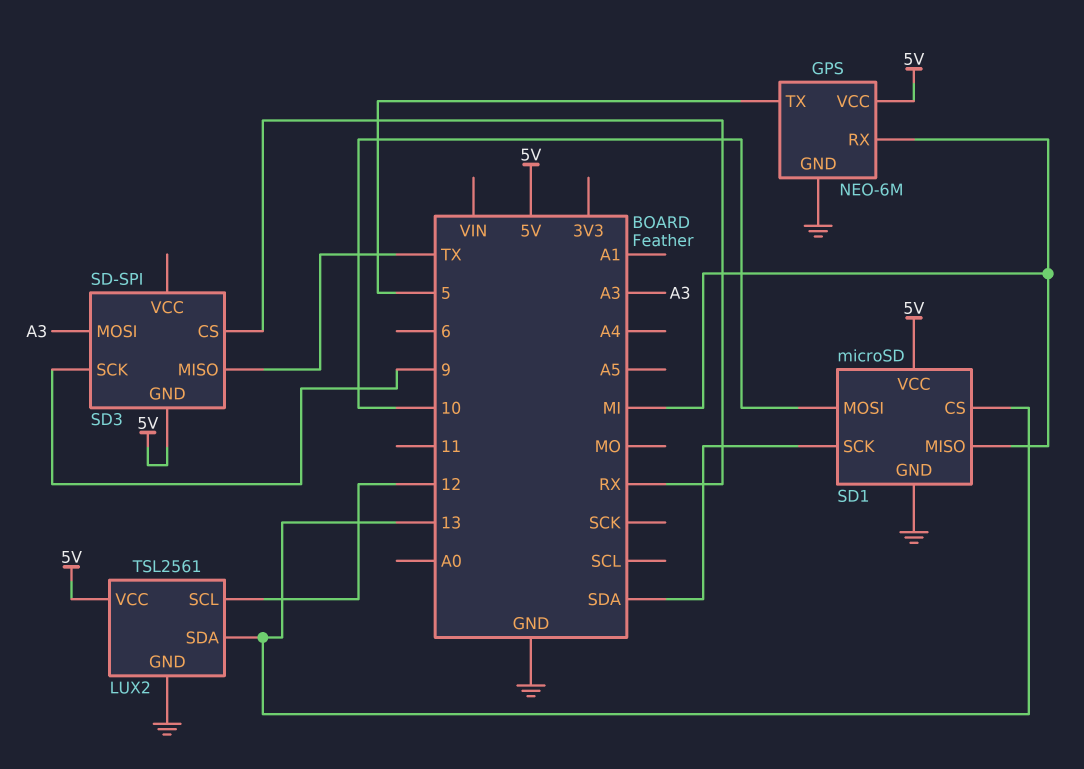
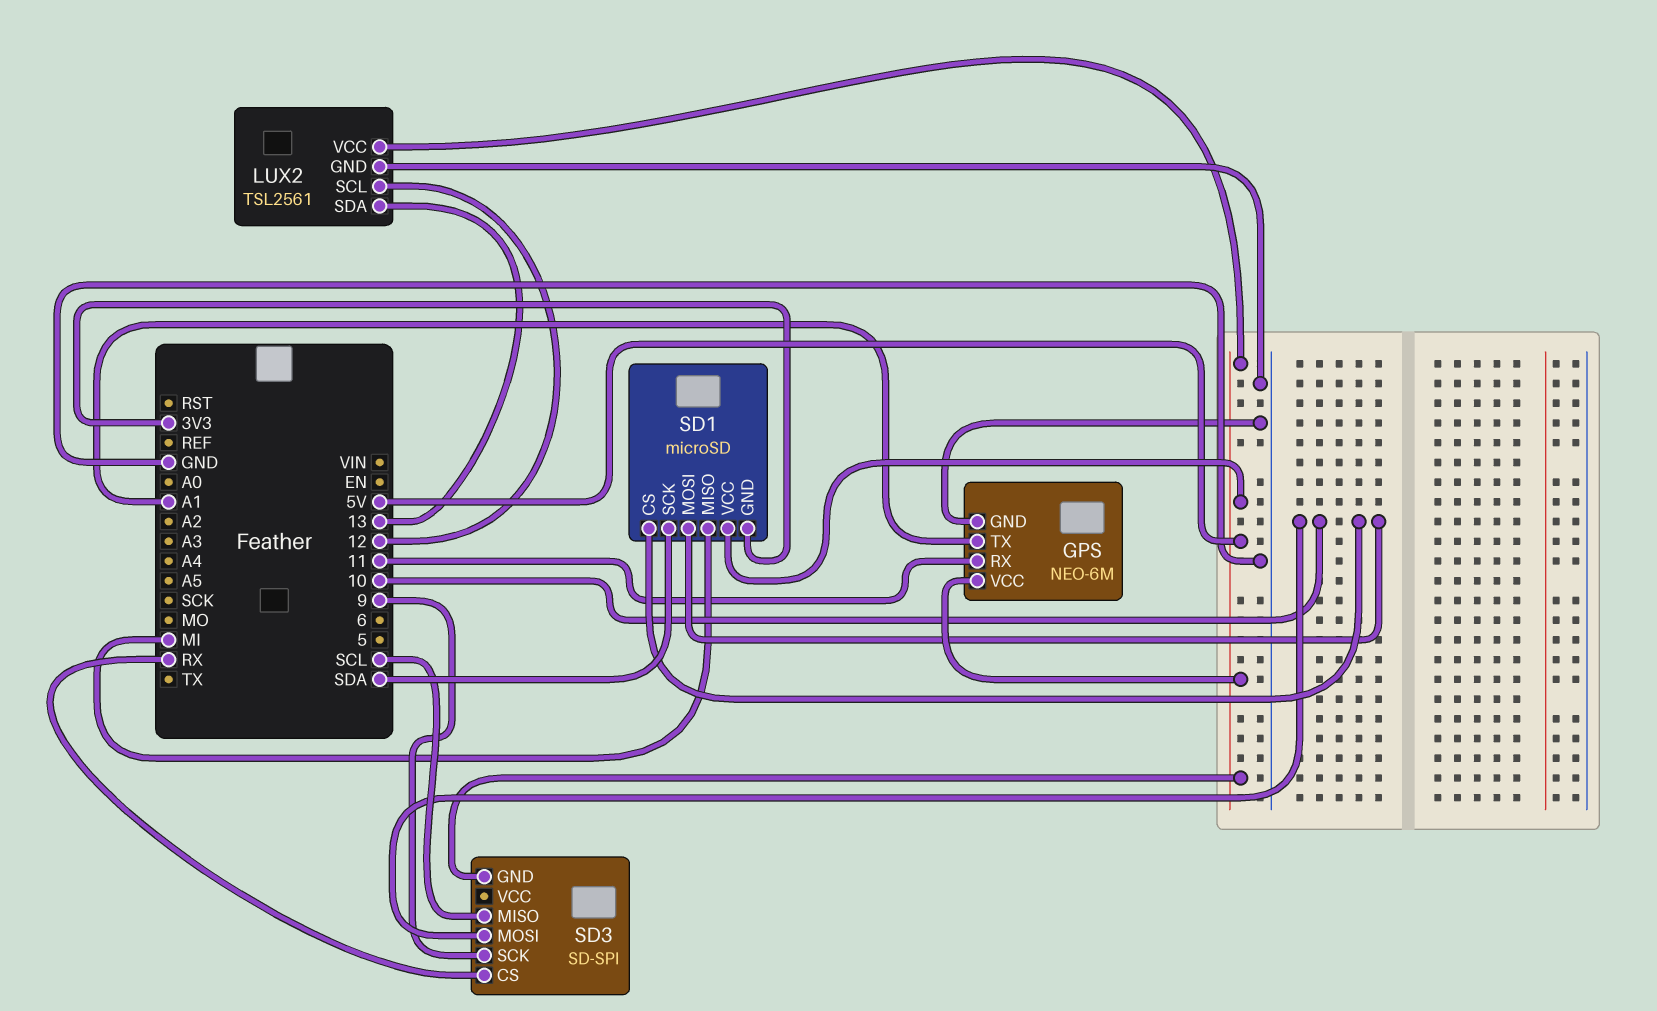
GPS pin RX: MI -> 11
GPS pin TX: 5 -> A1
SD1 pin CS: 13 -> 10
SD1 pin GND: GND -> 3V3
SD3 pin MISO: TX -> SCL
SD3 pin MOSI: A3 -> 10

